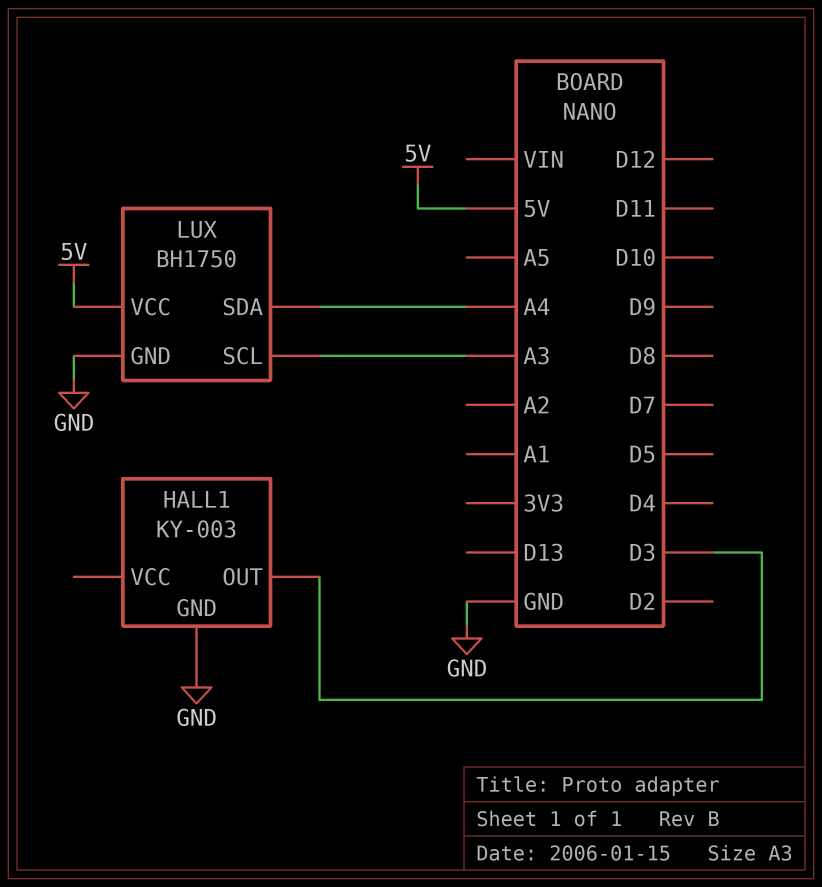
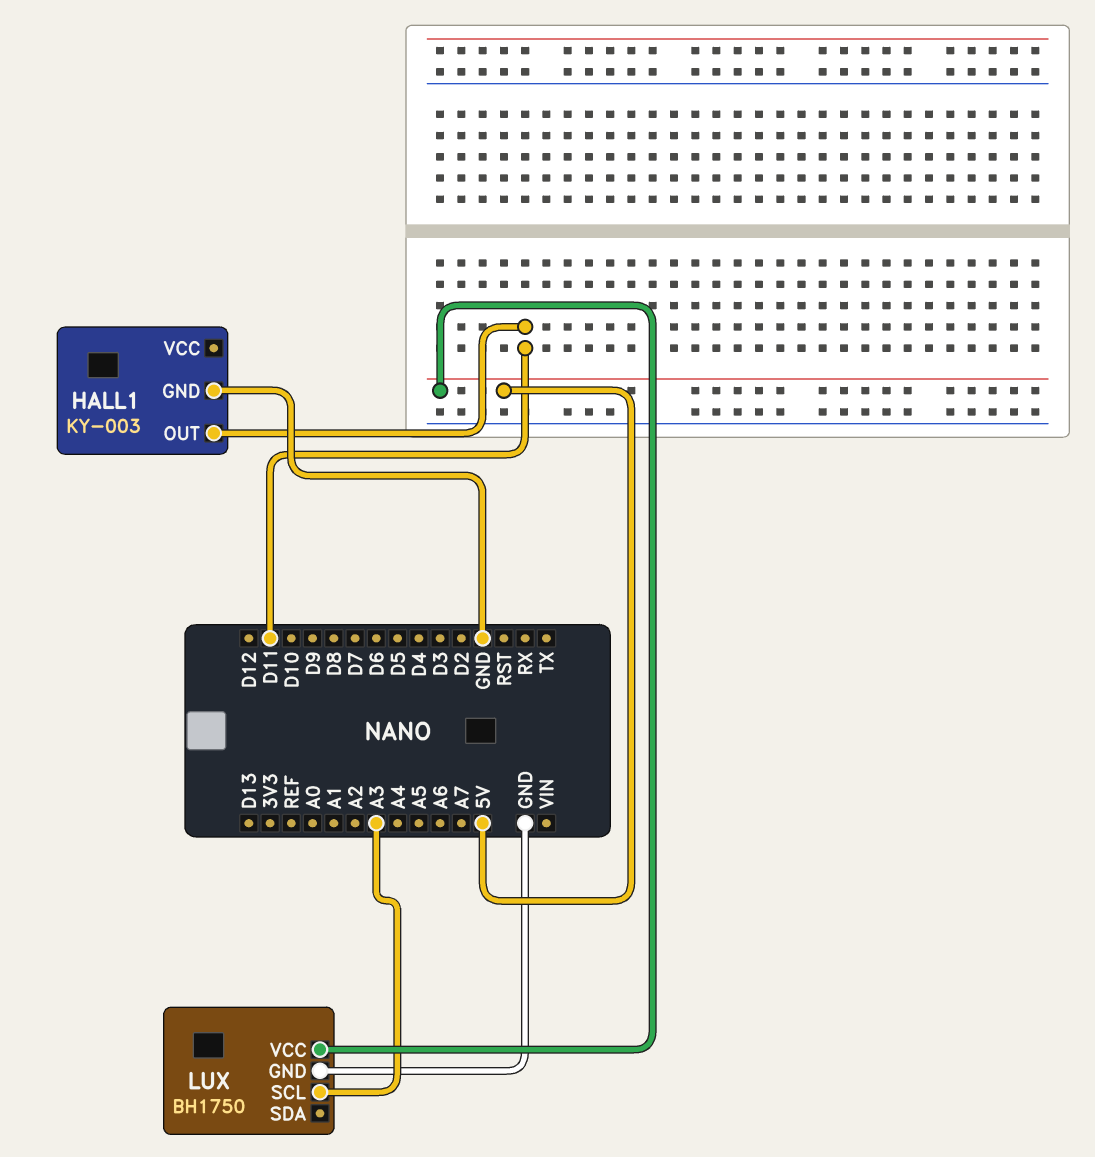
HALL1 pin OUT: D3 -> D11
LUX pin SDA: A4 -> none

